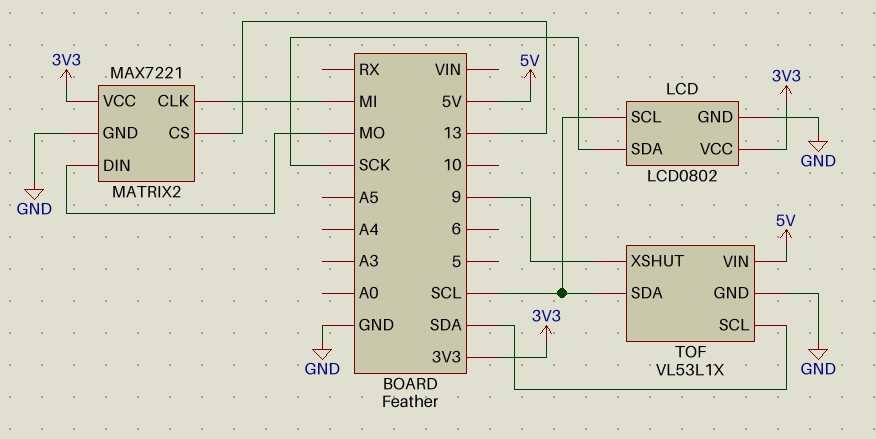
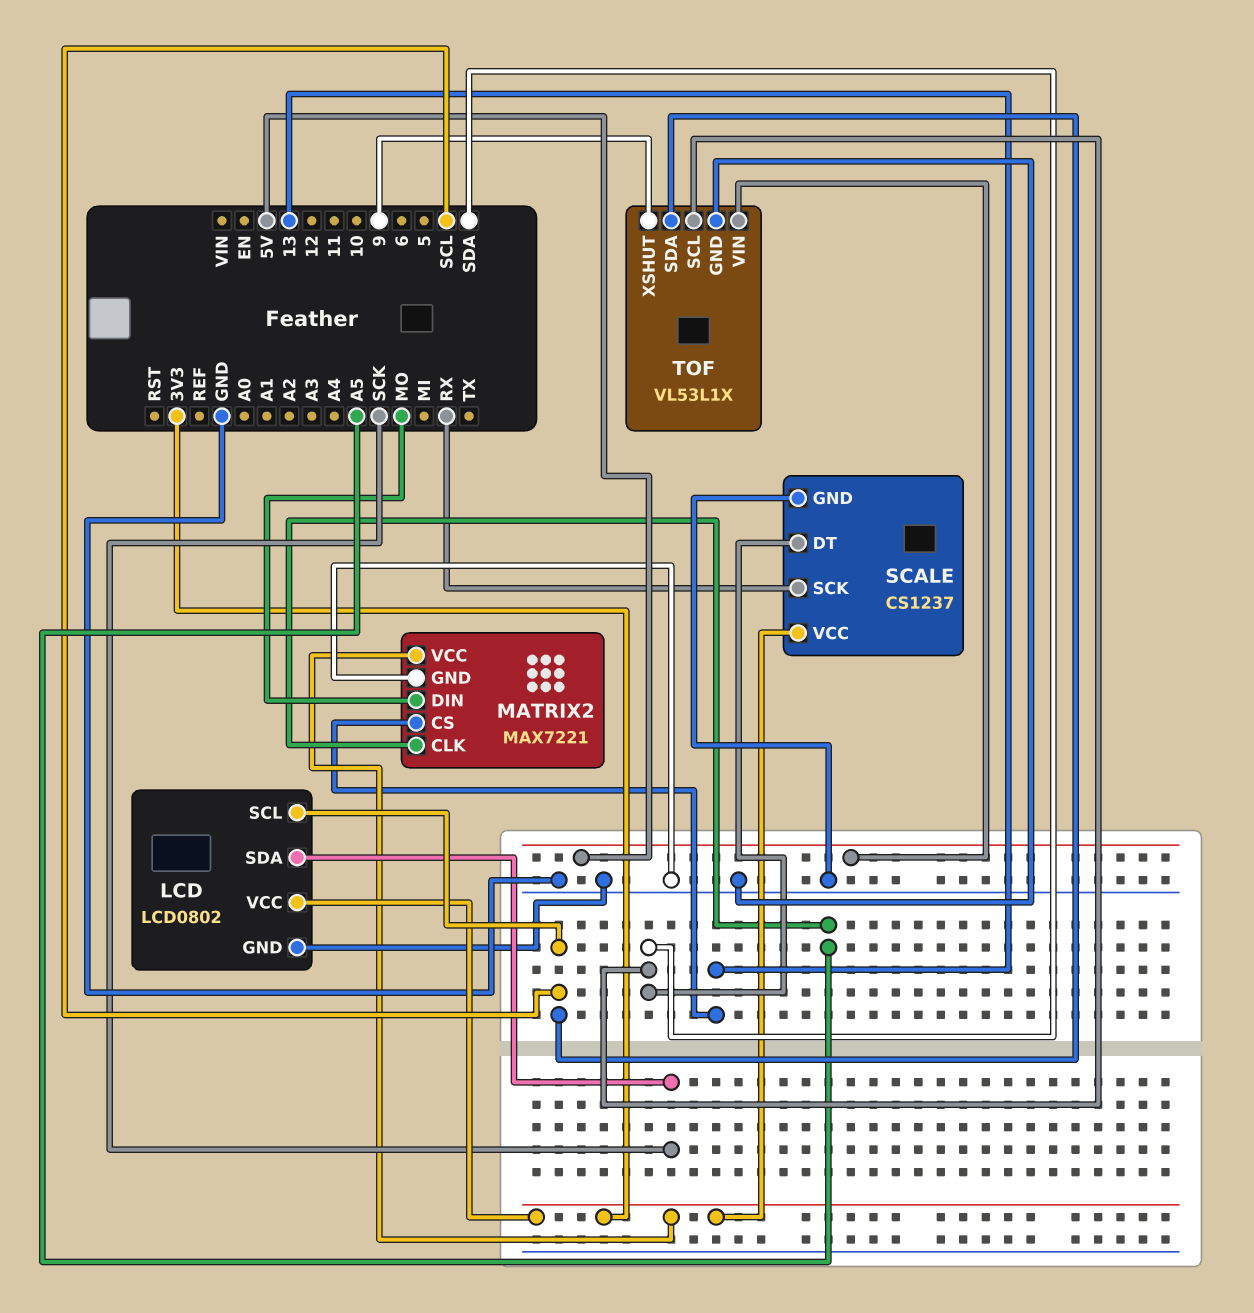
MATRIX2 pin CLK: MI -> A5
SCALE: none -> CS1237
SCALE pin DT: none -> SDA
SCALE pin GND: none -> GND
SCALE pin SCK: none -> RX
SCALE pin VCC: none -> 3V3

